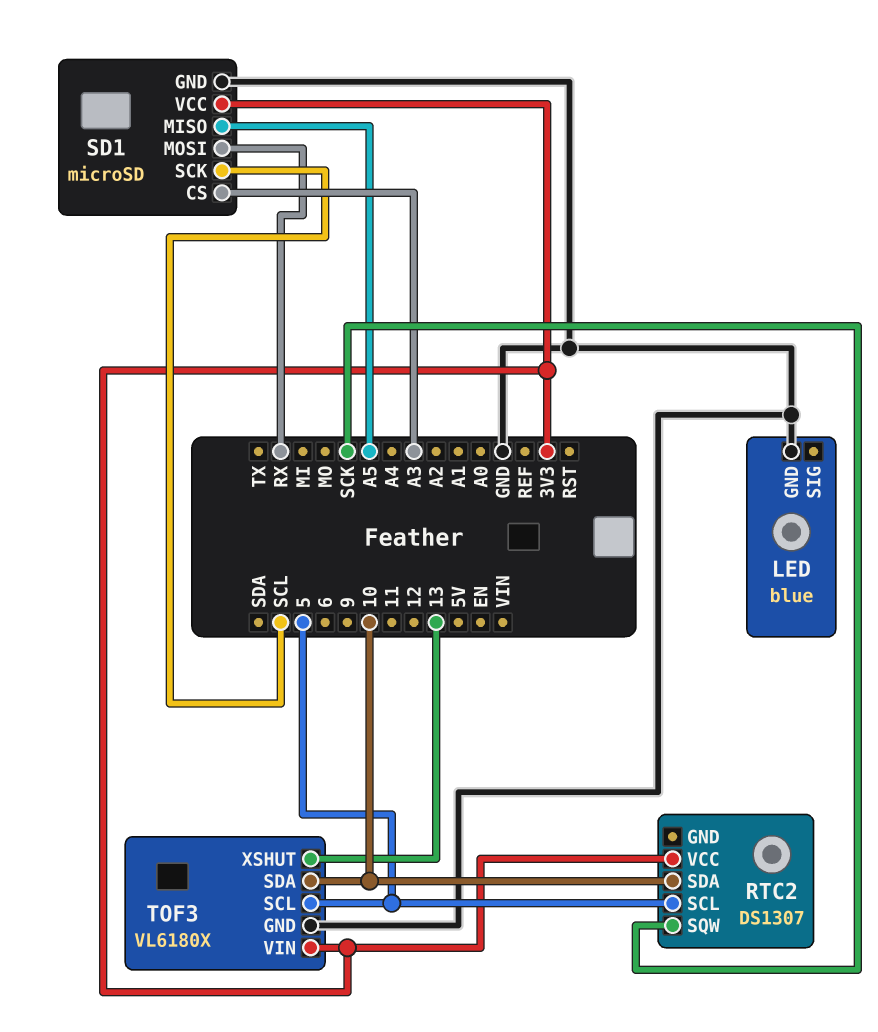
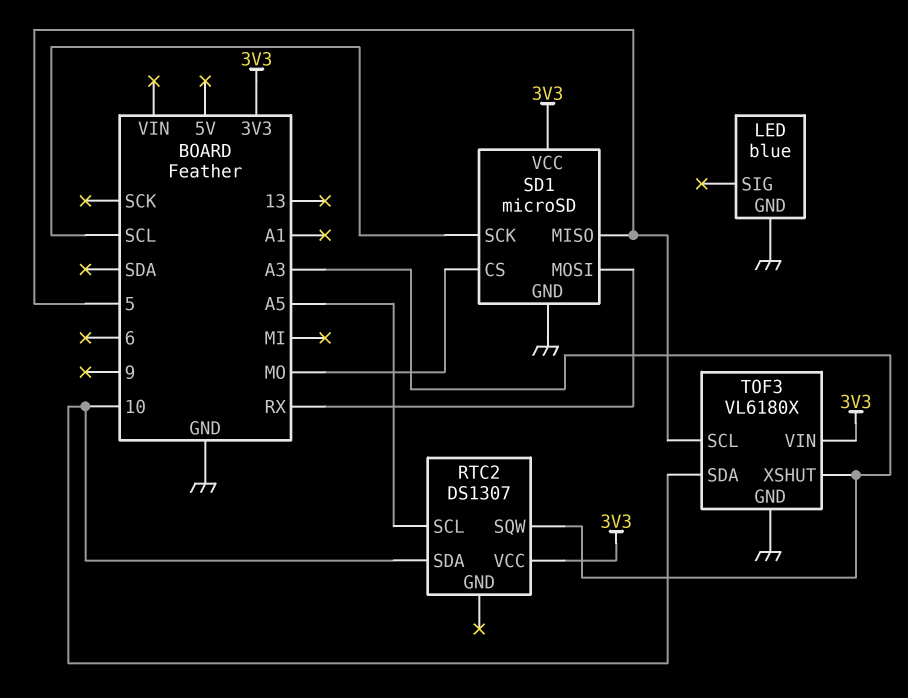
RTC2 pin SCL: 5 -> A5
RTC2 pin SQW: SCK -> A3
SD1 pin CS: A3 -> MO
SD1 pin MISO: A5 -> 5
TOF3 pin XSHUT: 13 -> A3

